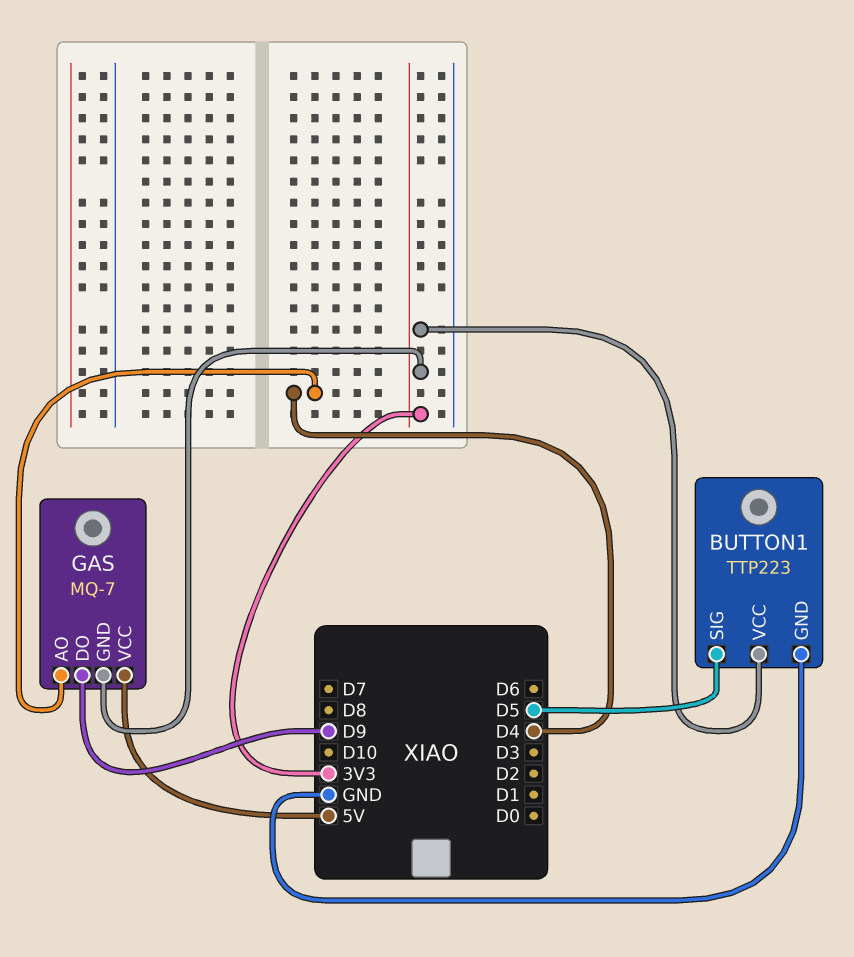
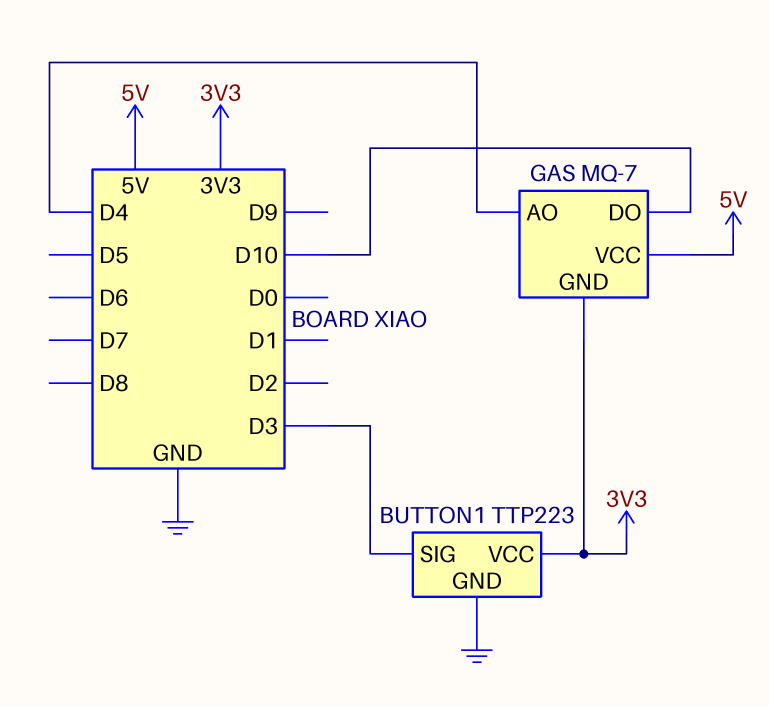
BUTTON1 pin SIG: D5 -> D3
GAS pin DO: D9 -> D10

